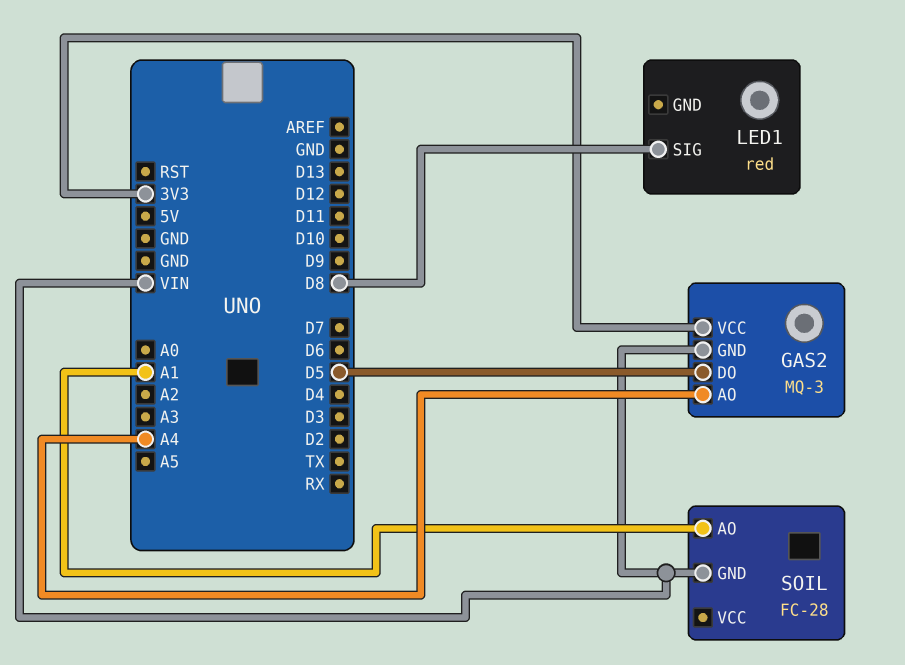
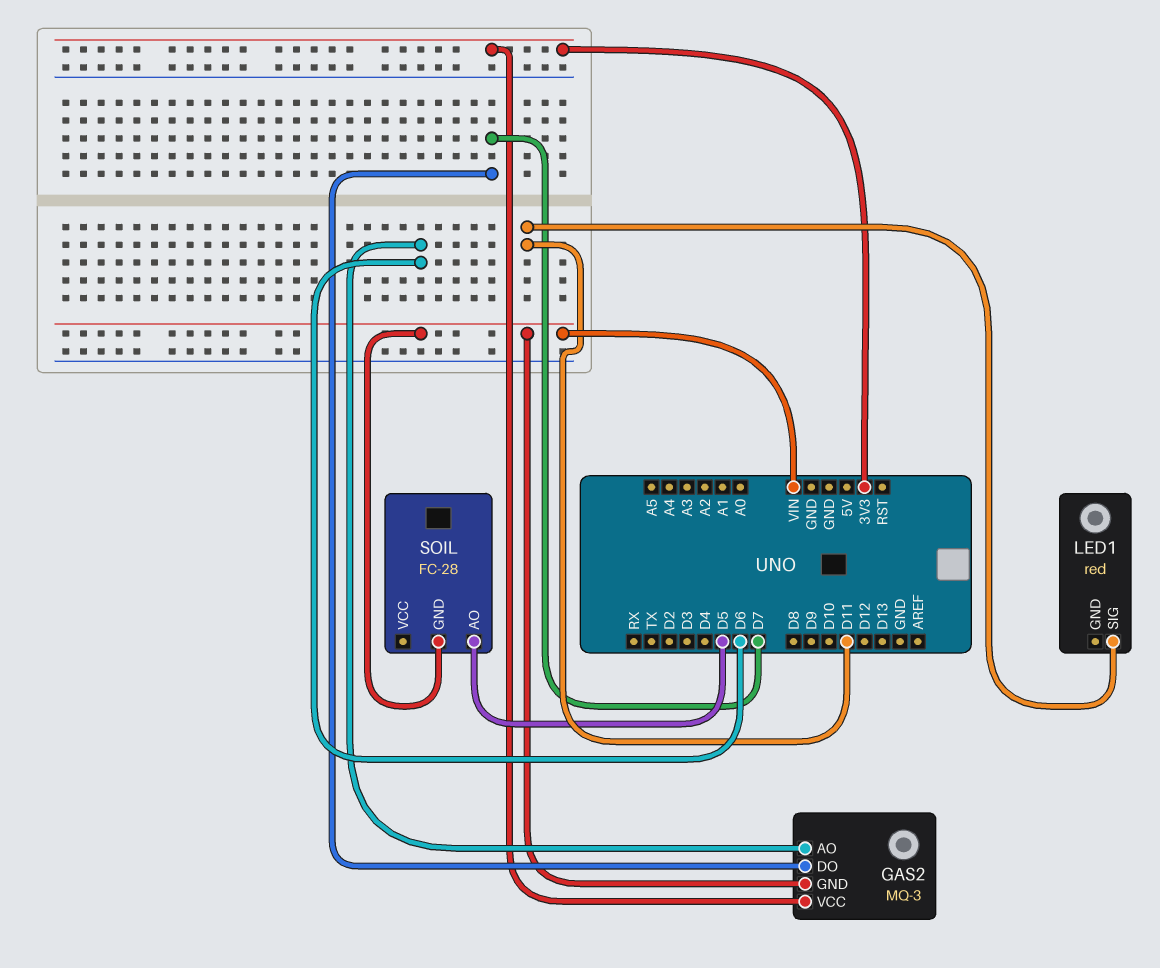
GAS2 pin AO: A4 -> D6
GAS2 pin DO: D5 -> D7
LED1 pin SIG: D8 -> D11
SOIL pin AO: A1 -> D5

